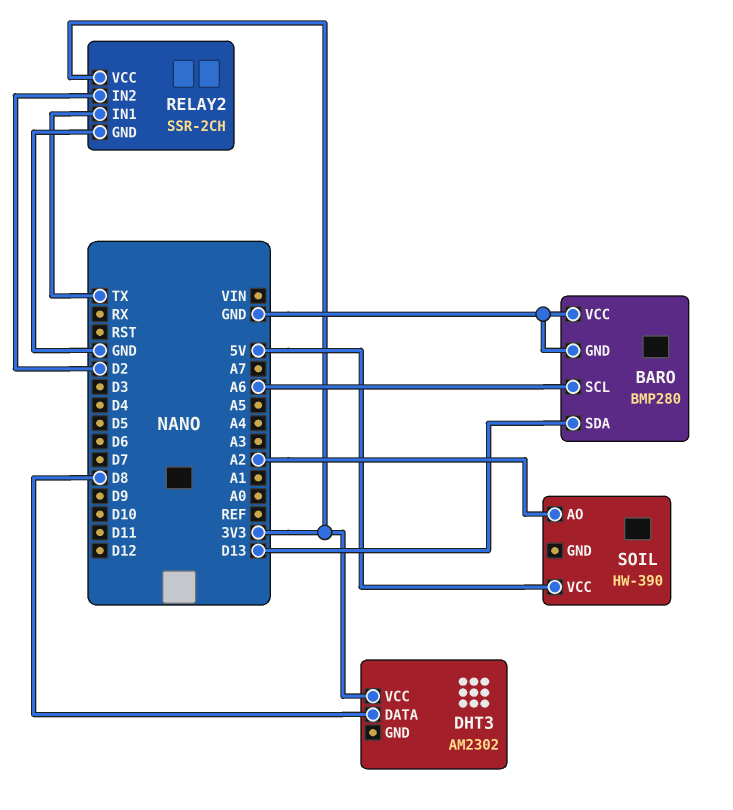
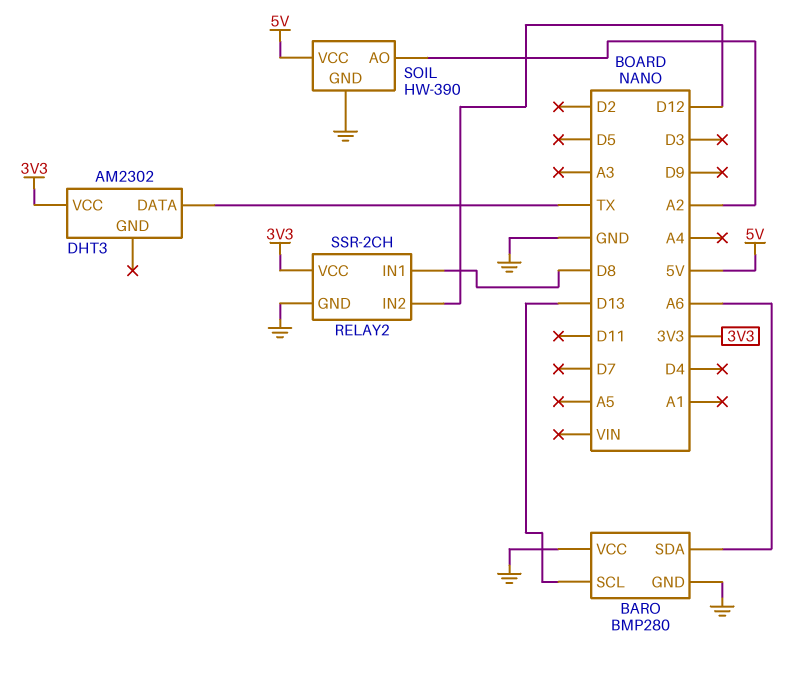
BARO pin SCL: A6 -> D13
BARO pin SDA: D13 -> A6
DHT3 pin DATA: D8 -> TX
RELAY2 pin IN1: TX -> D8
RELAY2 pin IN2: D2 -> D12
SOIL pin GND: none -> GND

